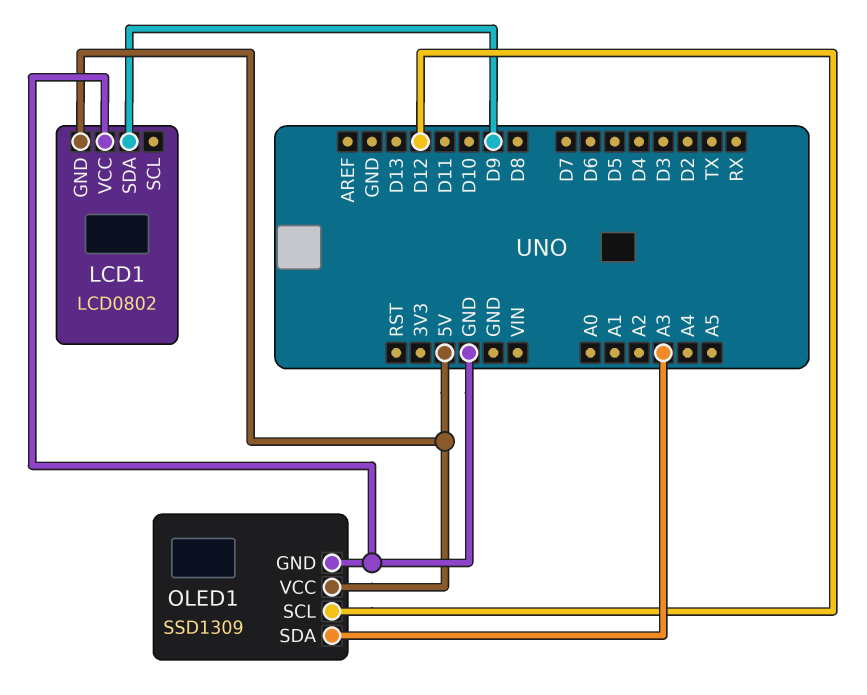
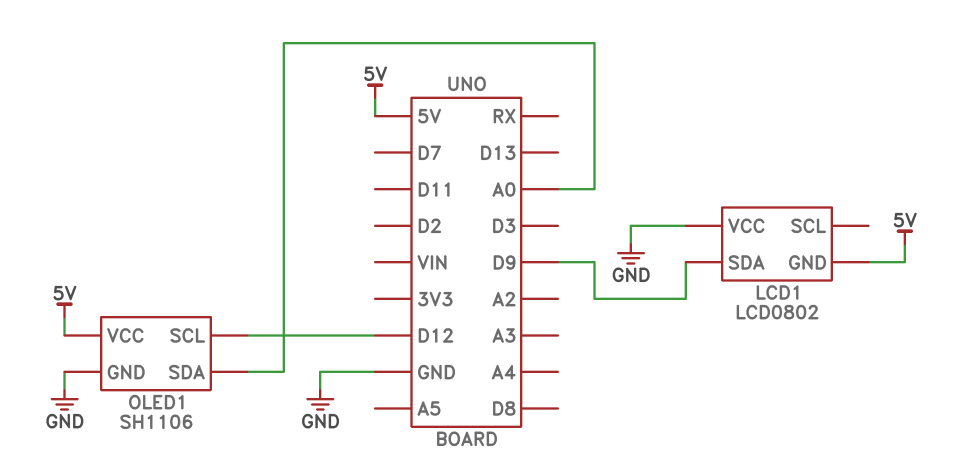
OLED1: SSD1309 -> SH1106
OLED1 pin SDA: A3 -> A0

